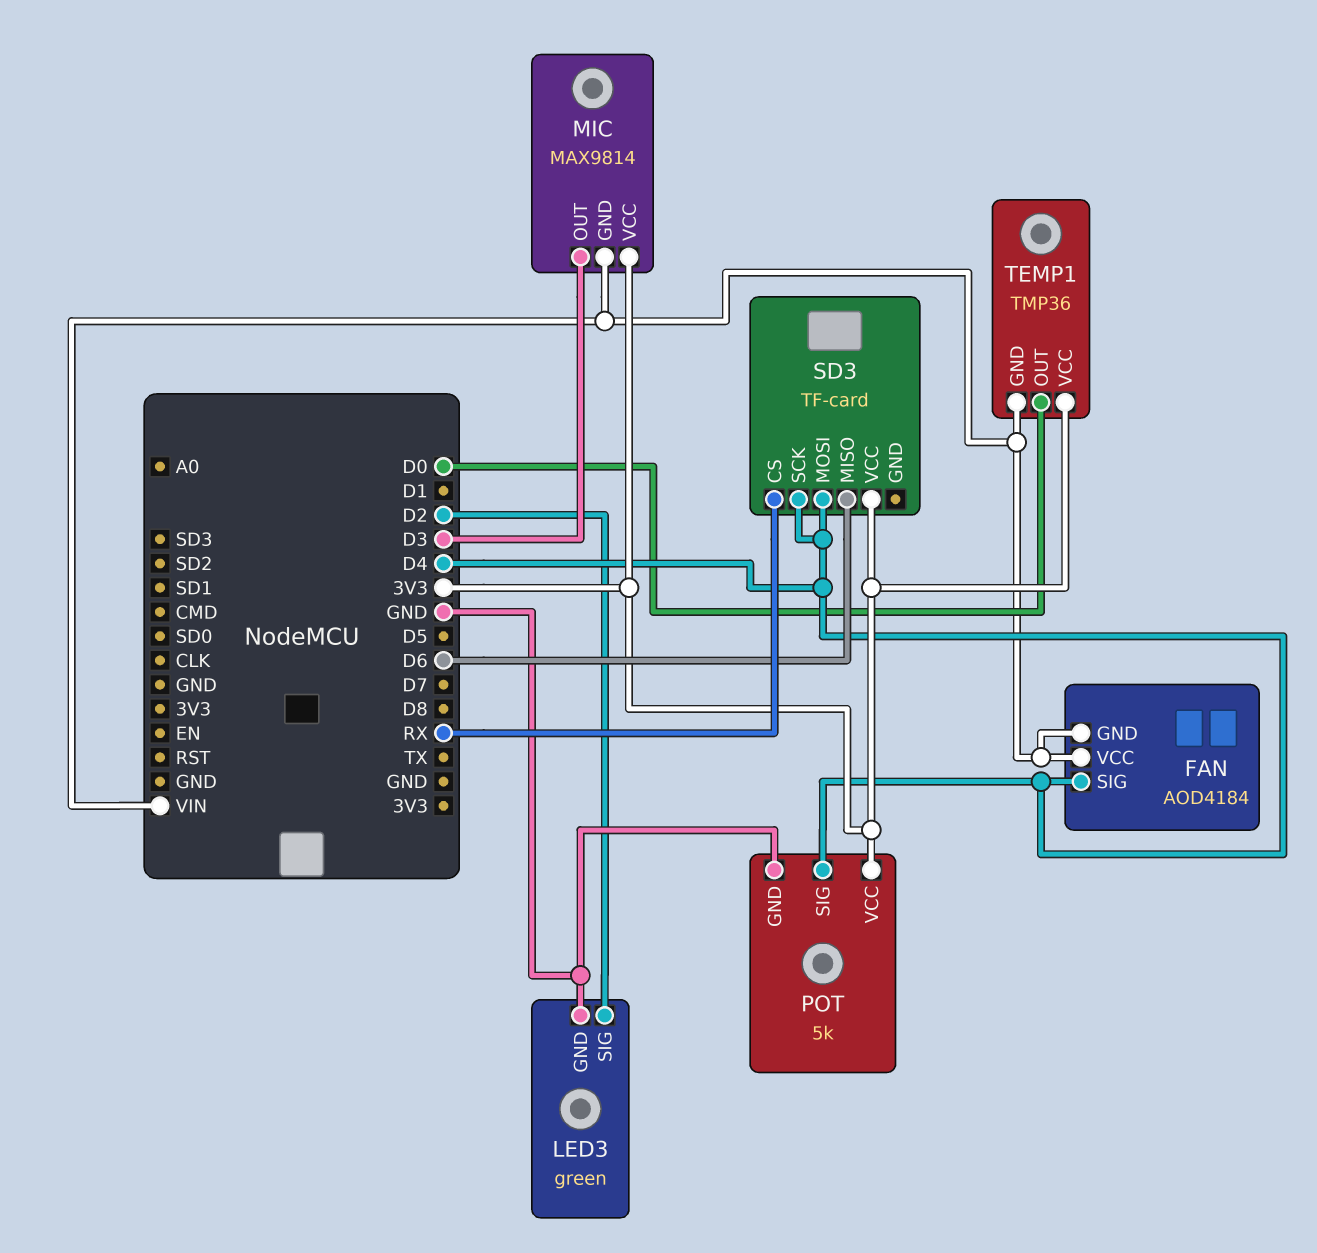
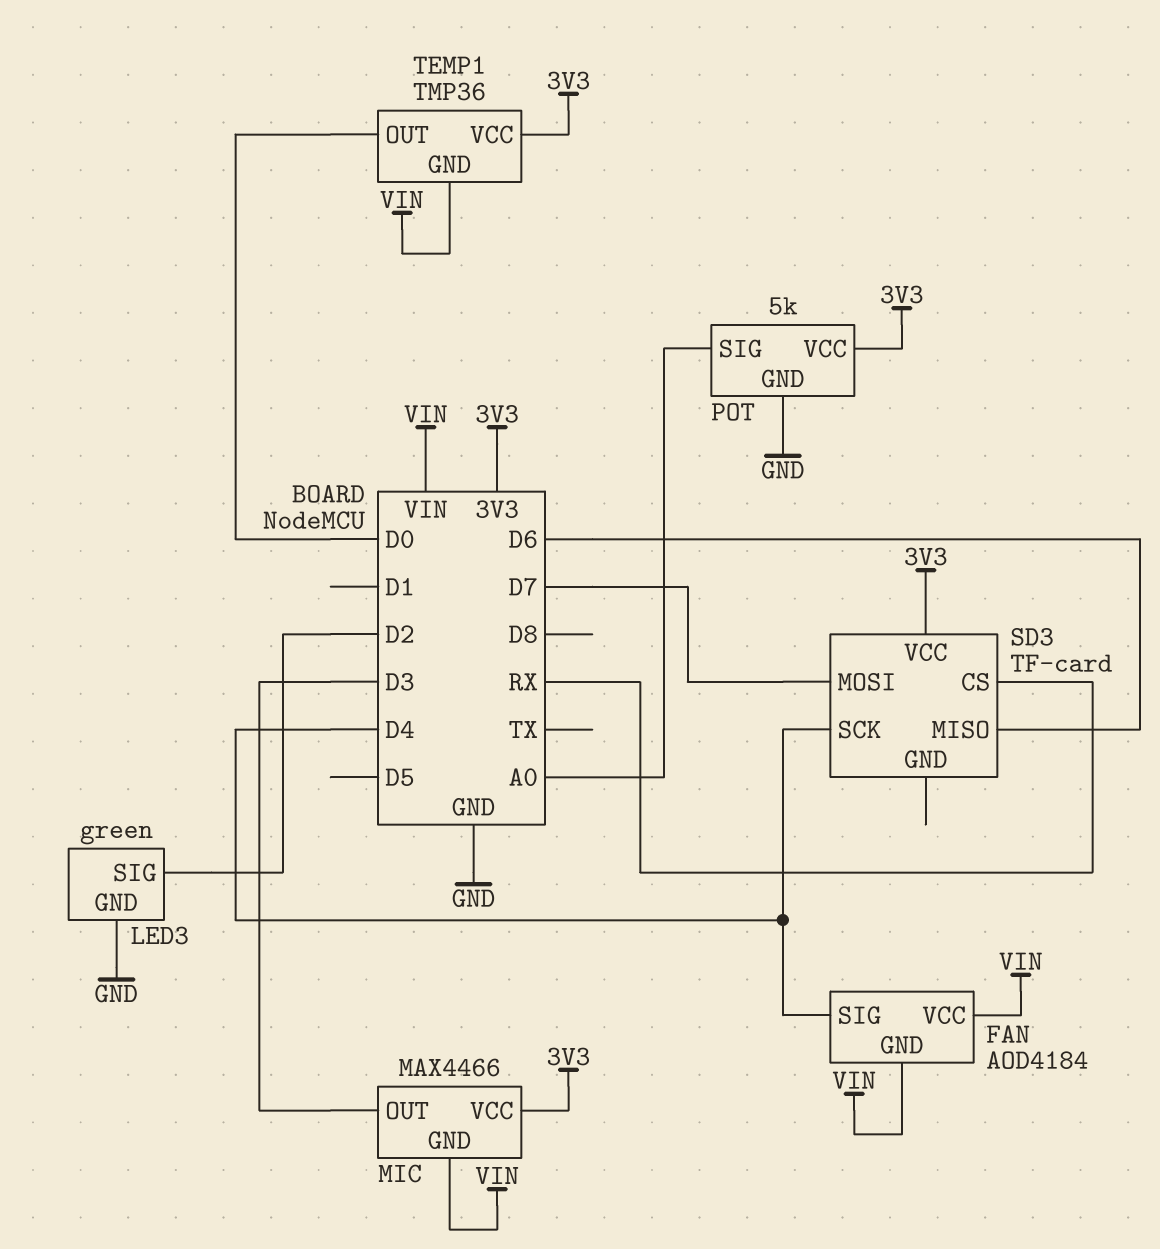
MIC: MAX9814 -> MAX4466
POT pin SIG: D4 -> A0
SD3 pin MOSI: D4 -> D7

